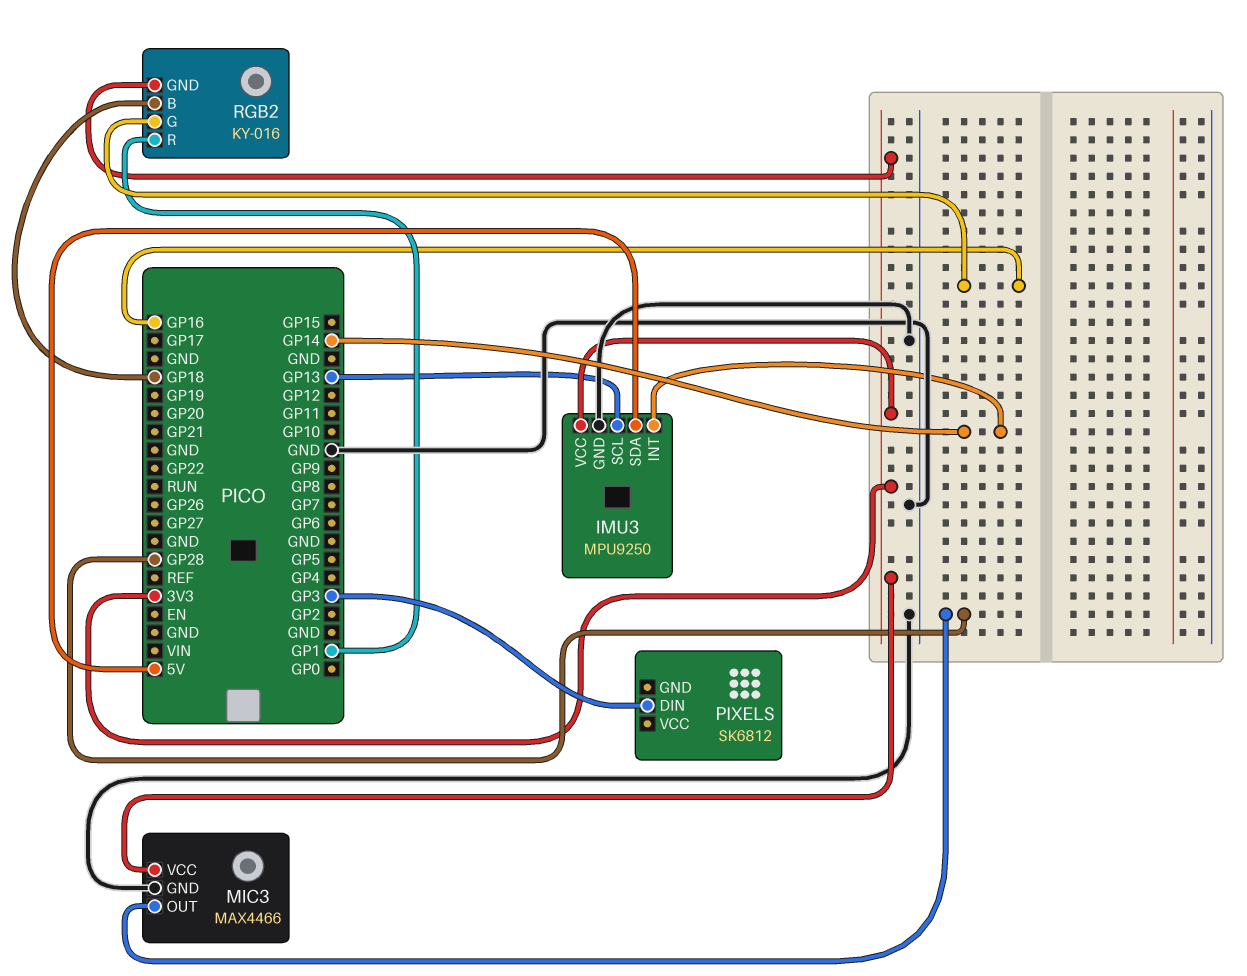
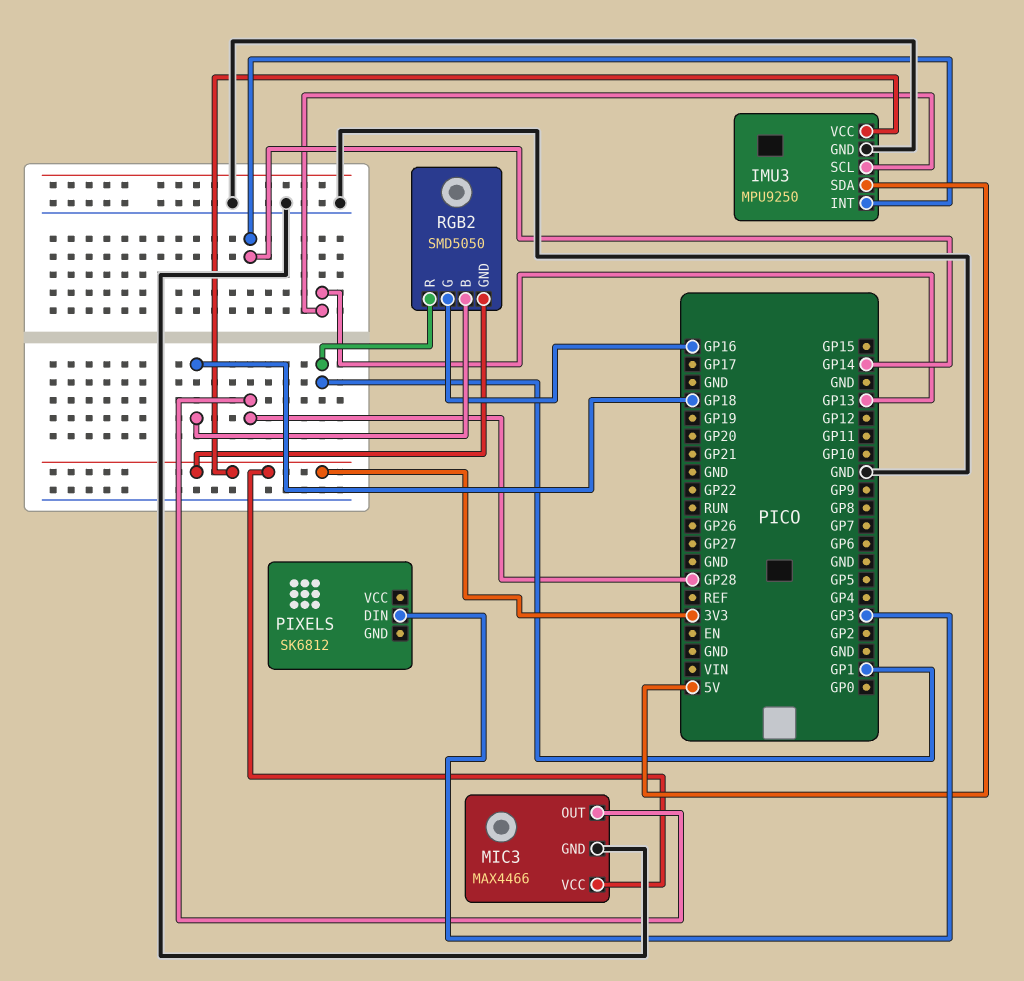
RGB2: KY-016 -> SMD5050

